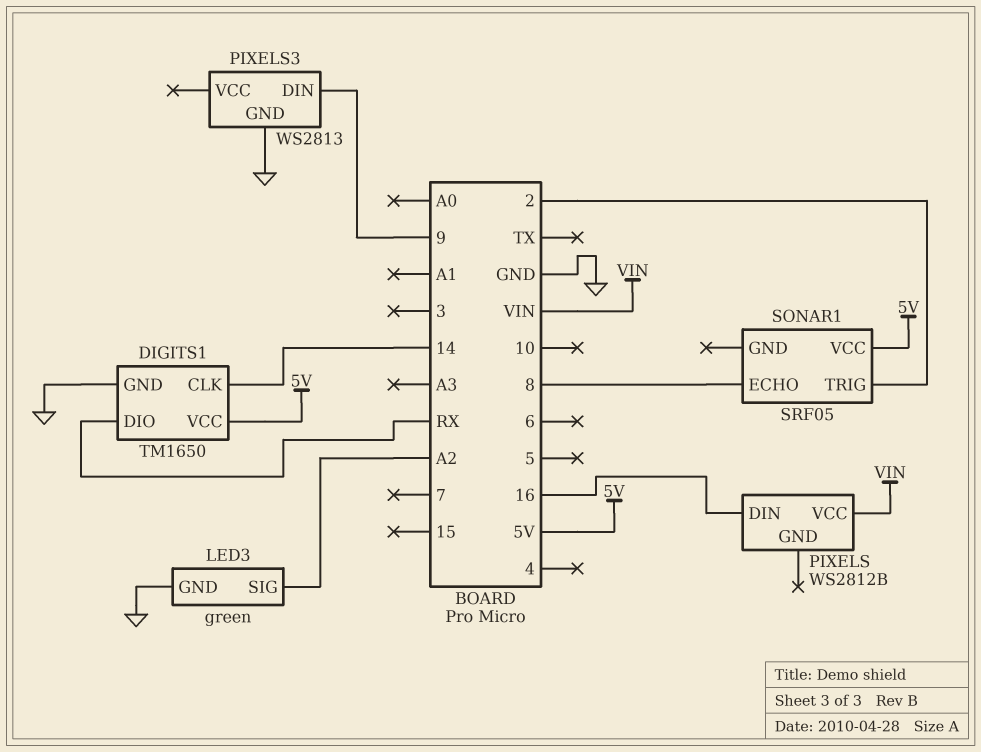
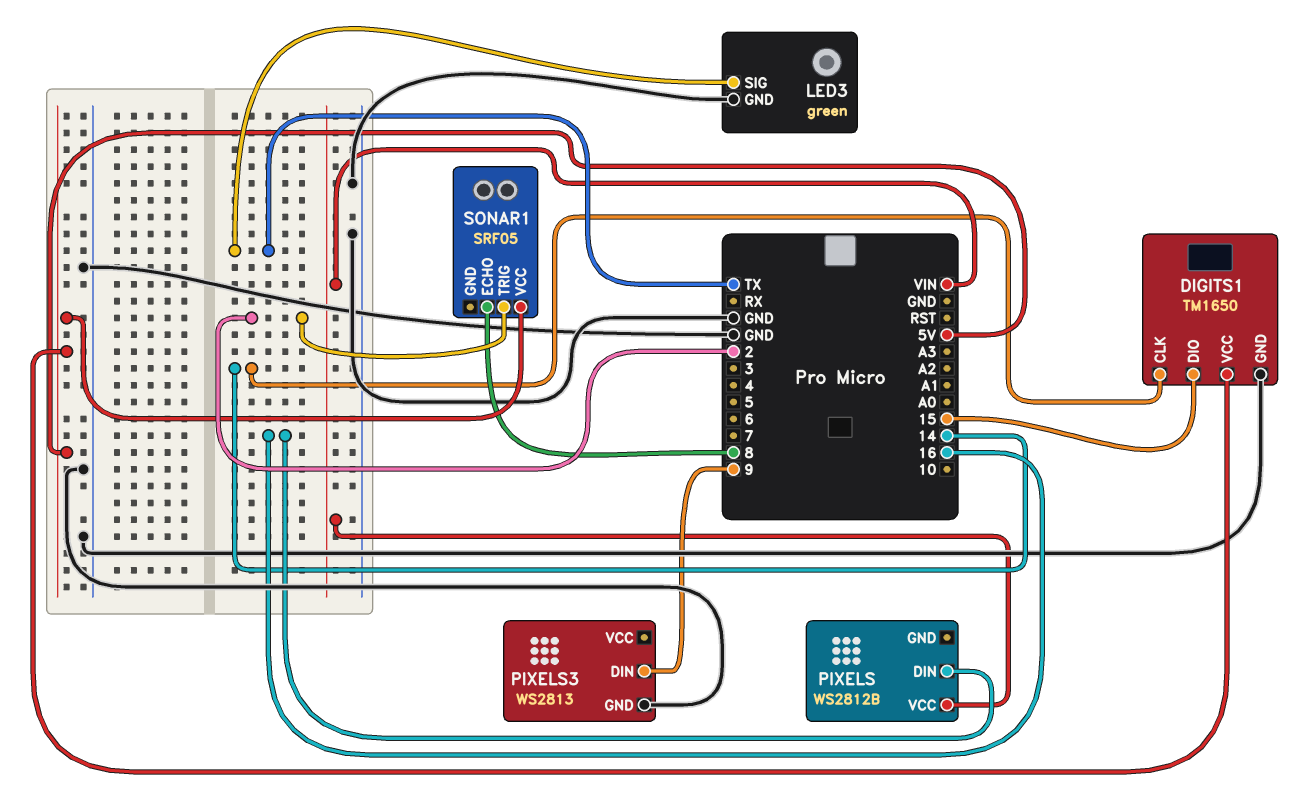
DIGITS1 pin DIO: RX -> 15
LED3 pin SIG: A2 -> TX

